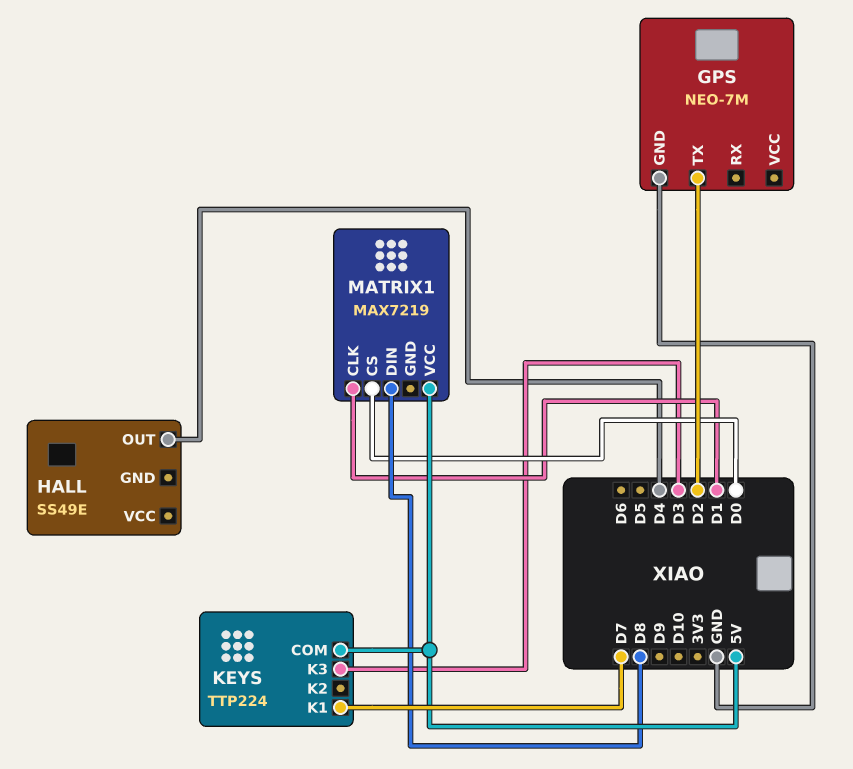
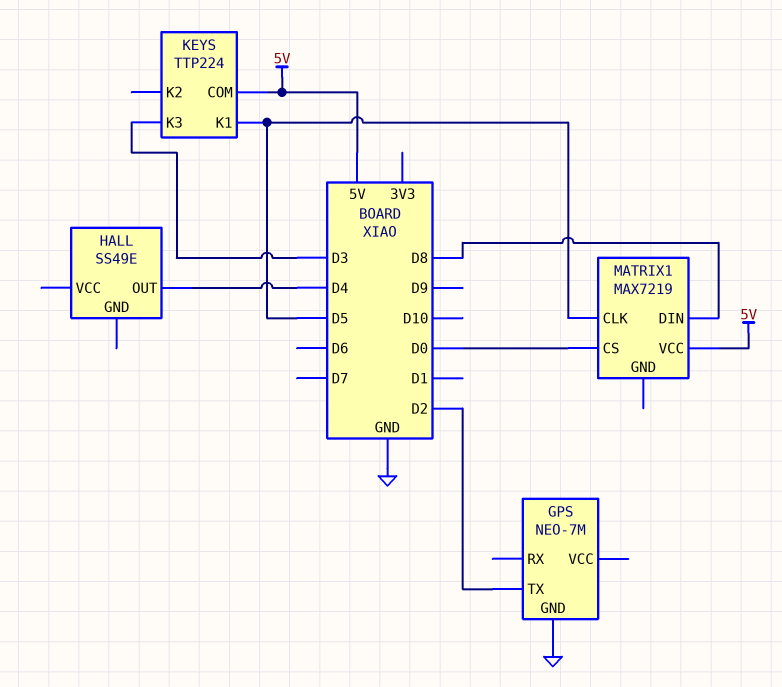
KEYS pin K1: D7 -> D5
MATRIX1 pin CLK: D1 -> D5

